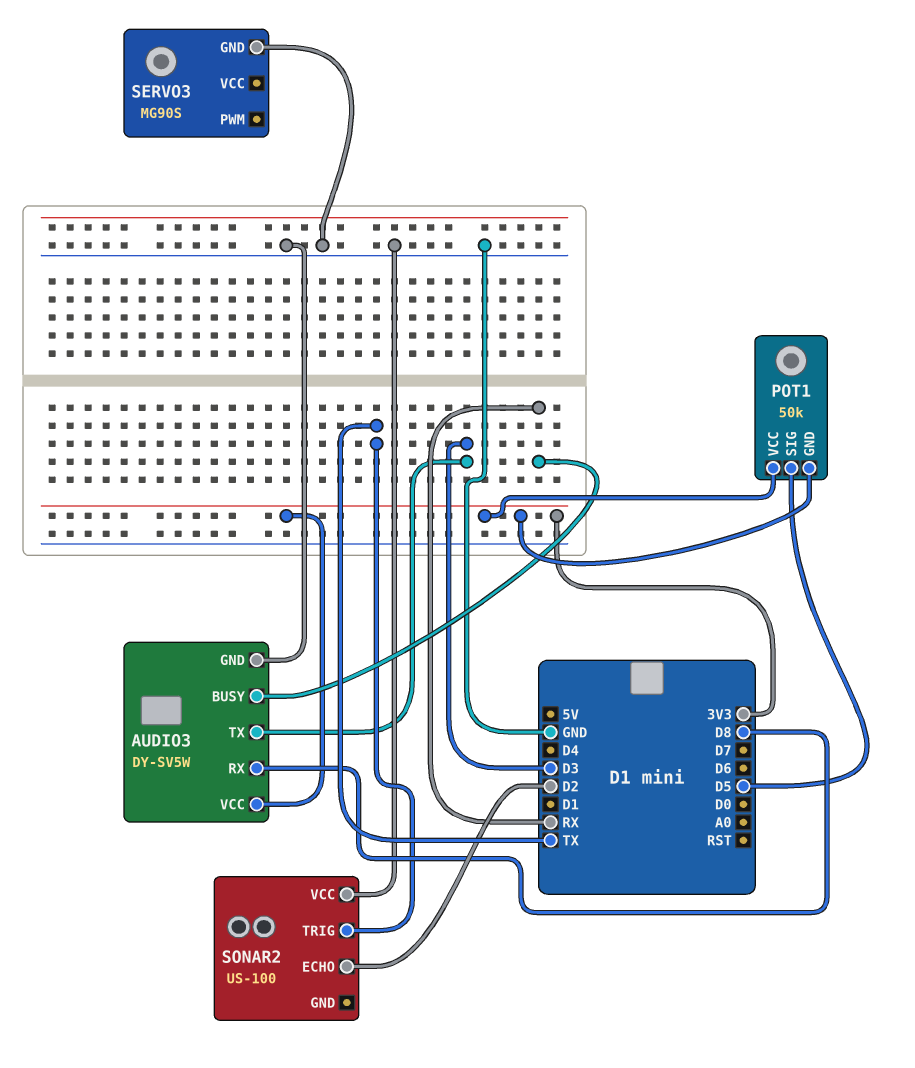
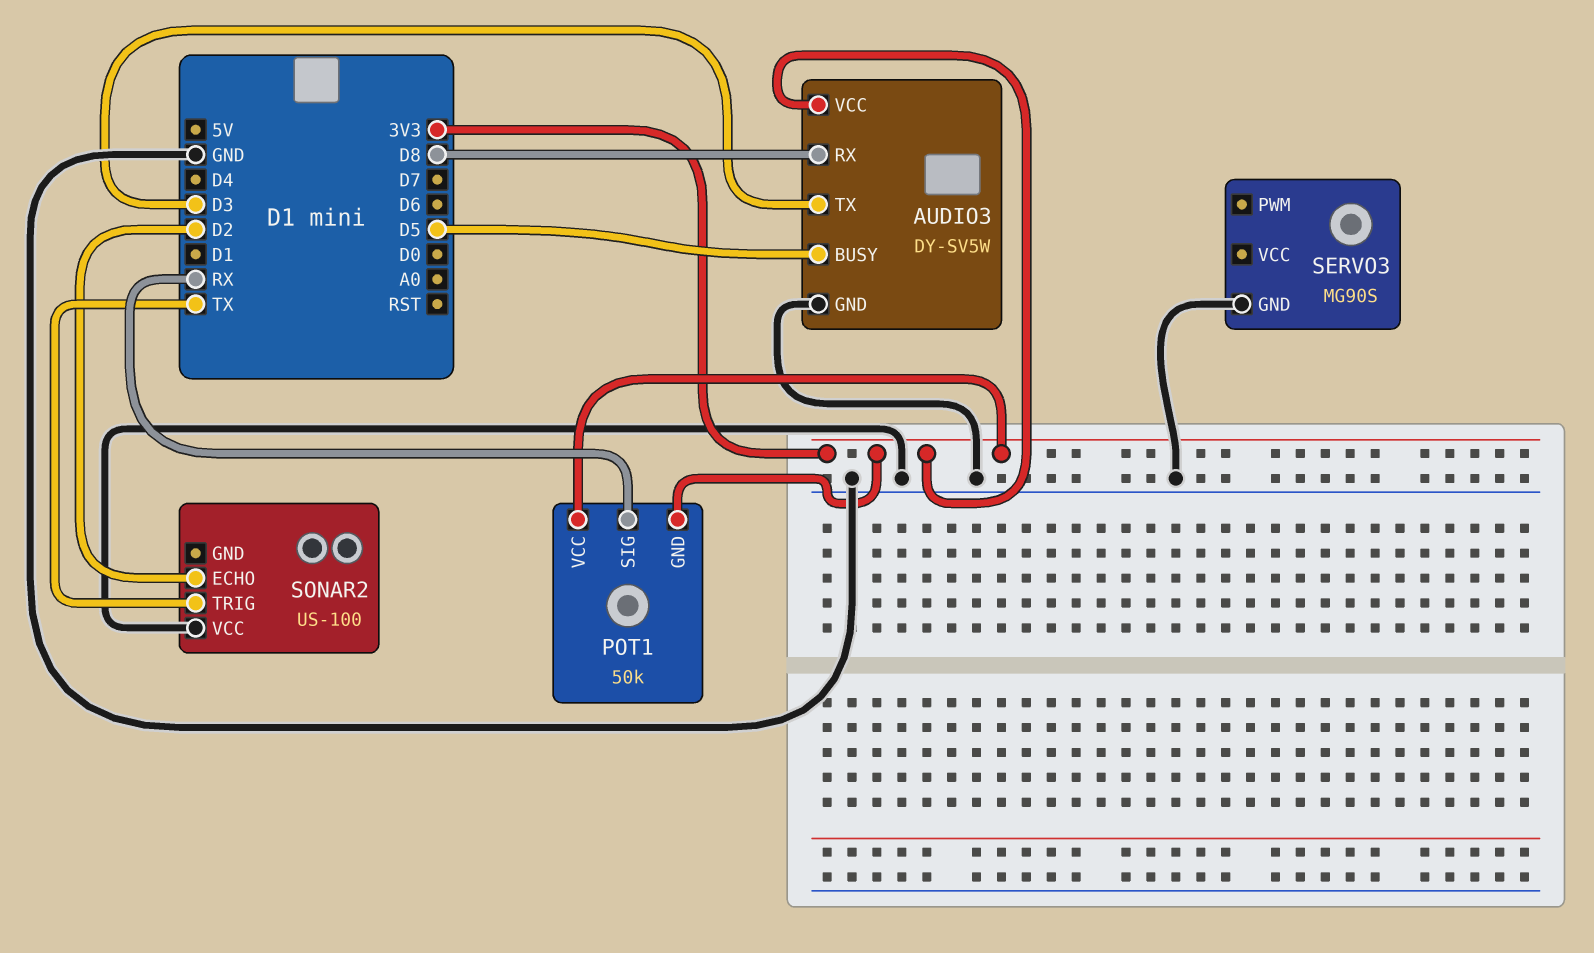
AUDIO3 pin BUSY: RX -> D5
POT1 pin SIG: D5 -> RX

